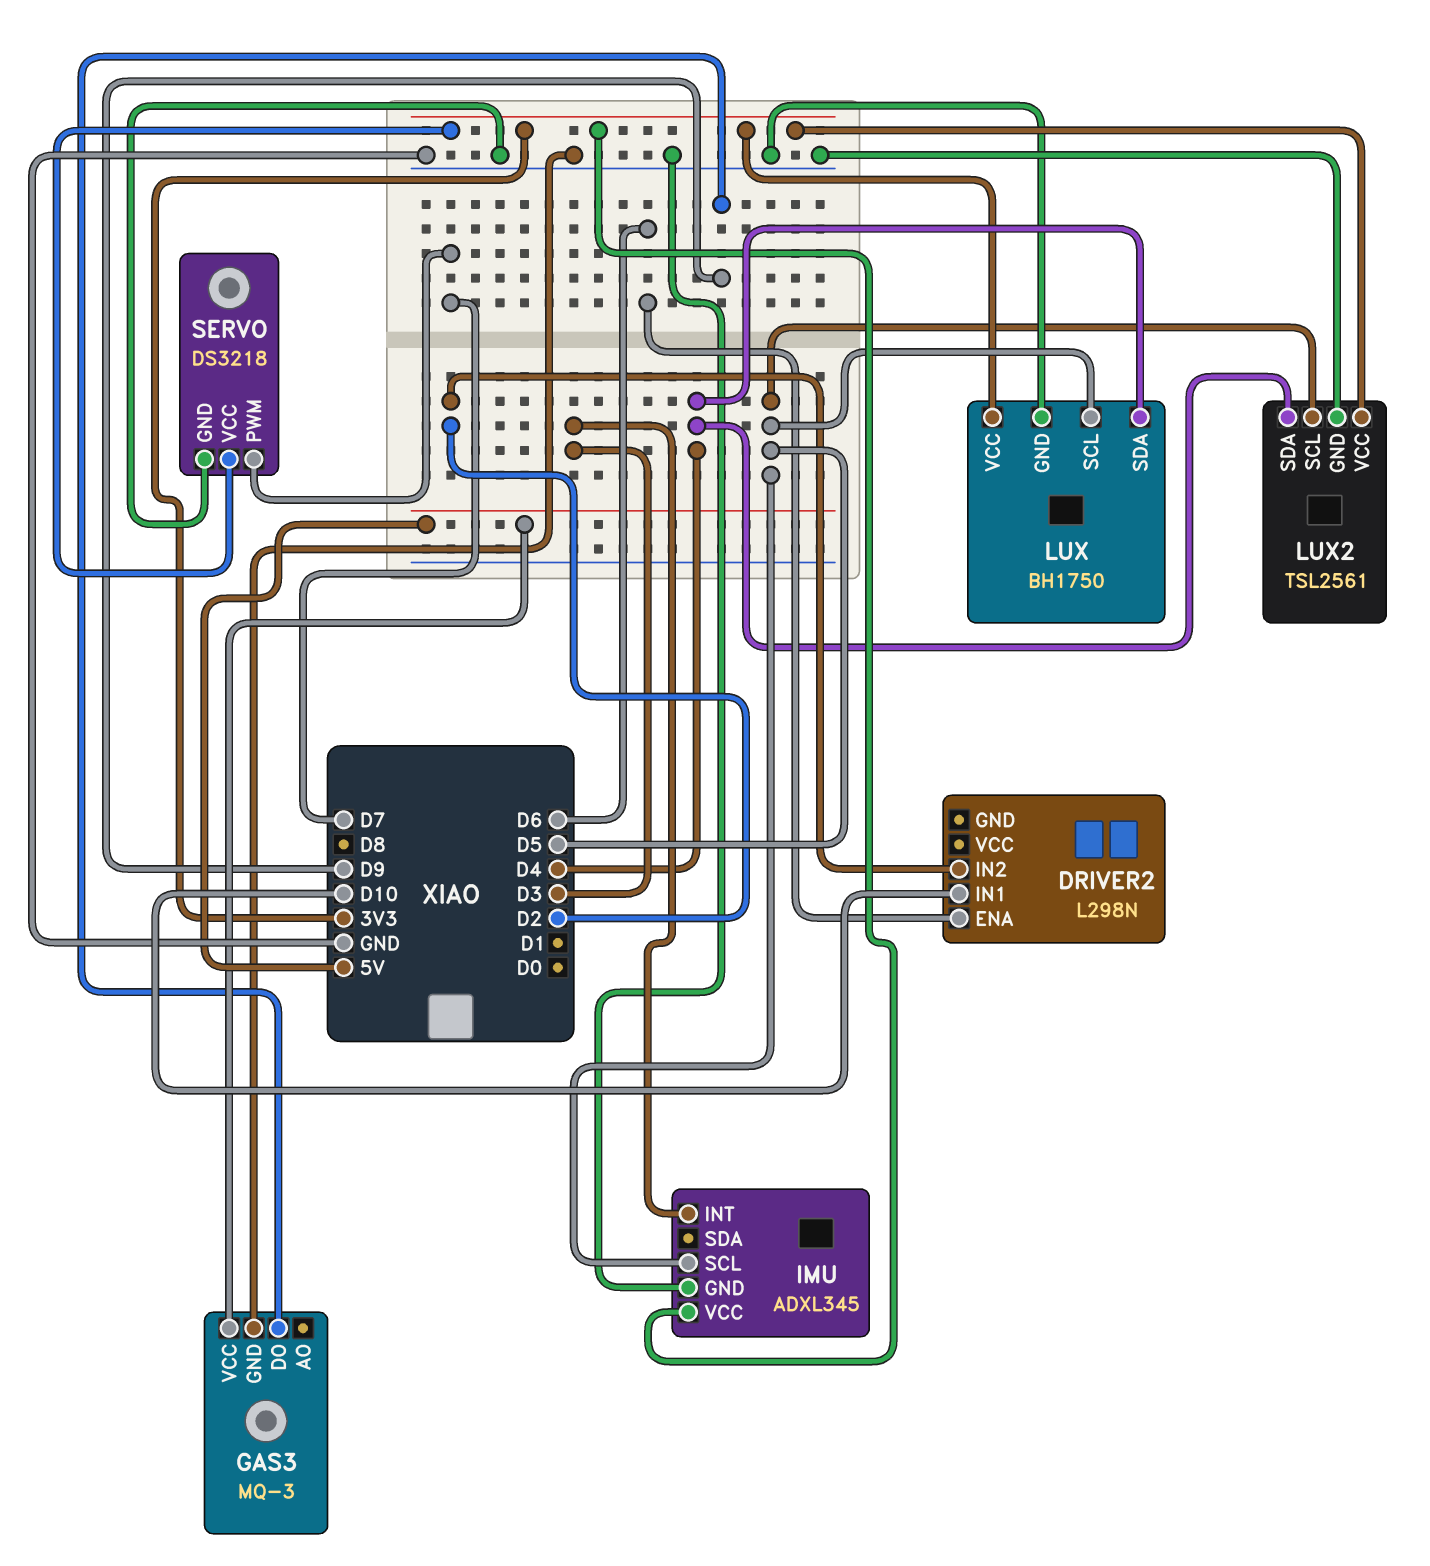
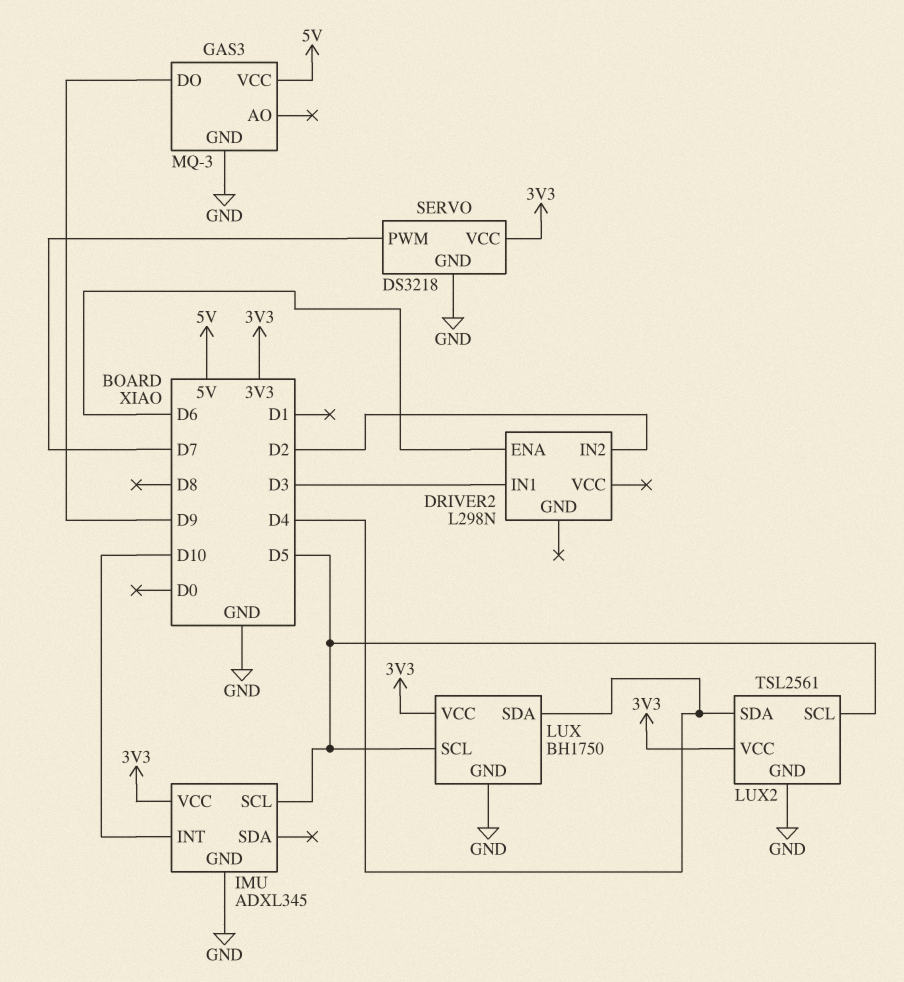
DRIVER2 pin IN1: D10 -> D3
IMU pin INT: D3 -> D10

